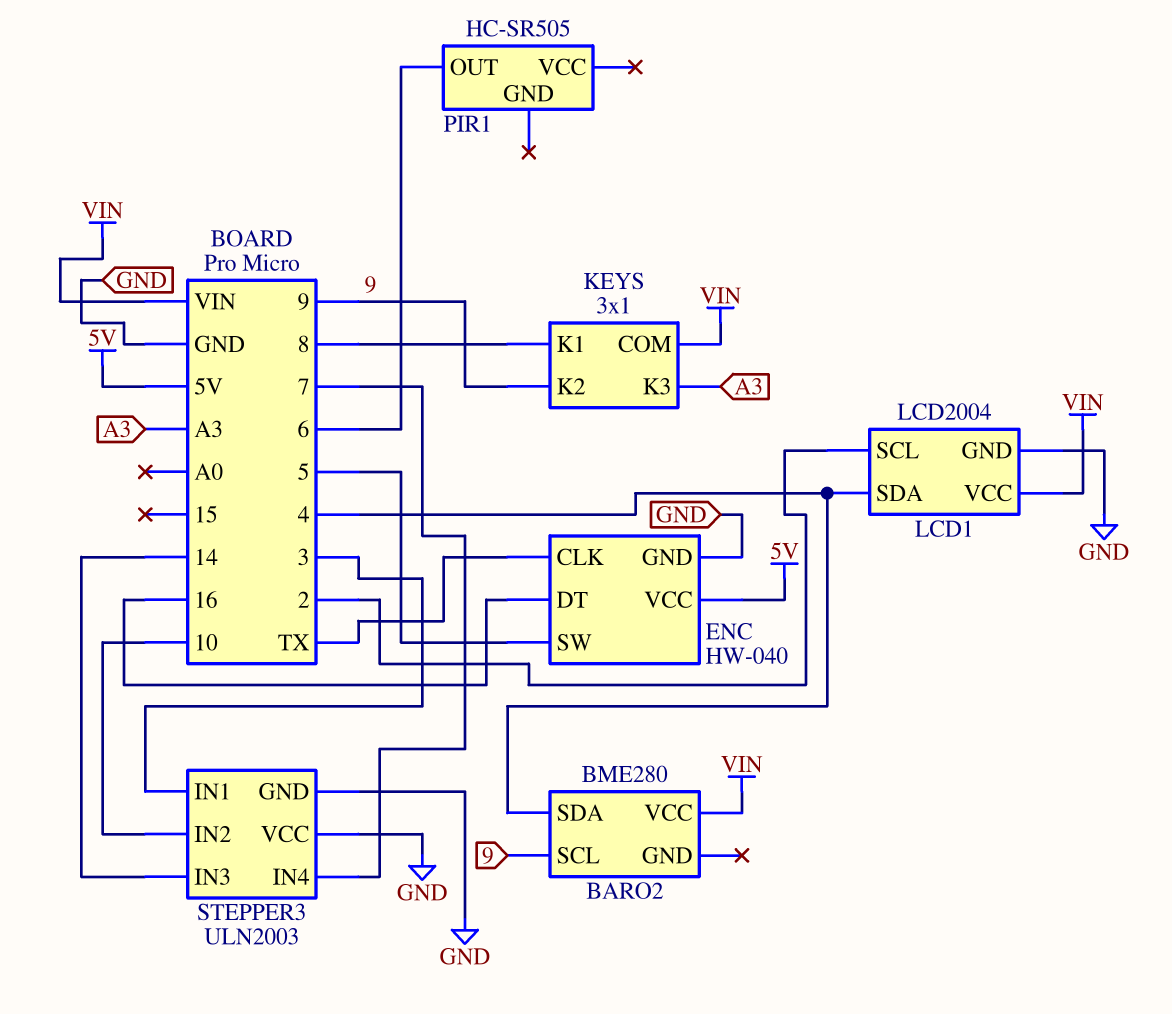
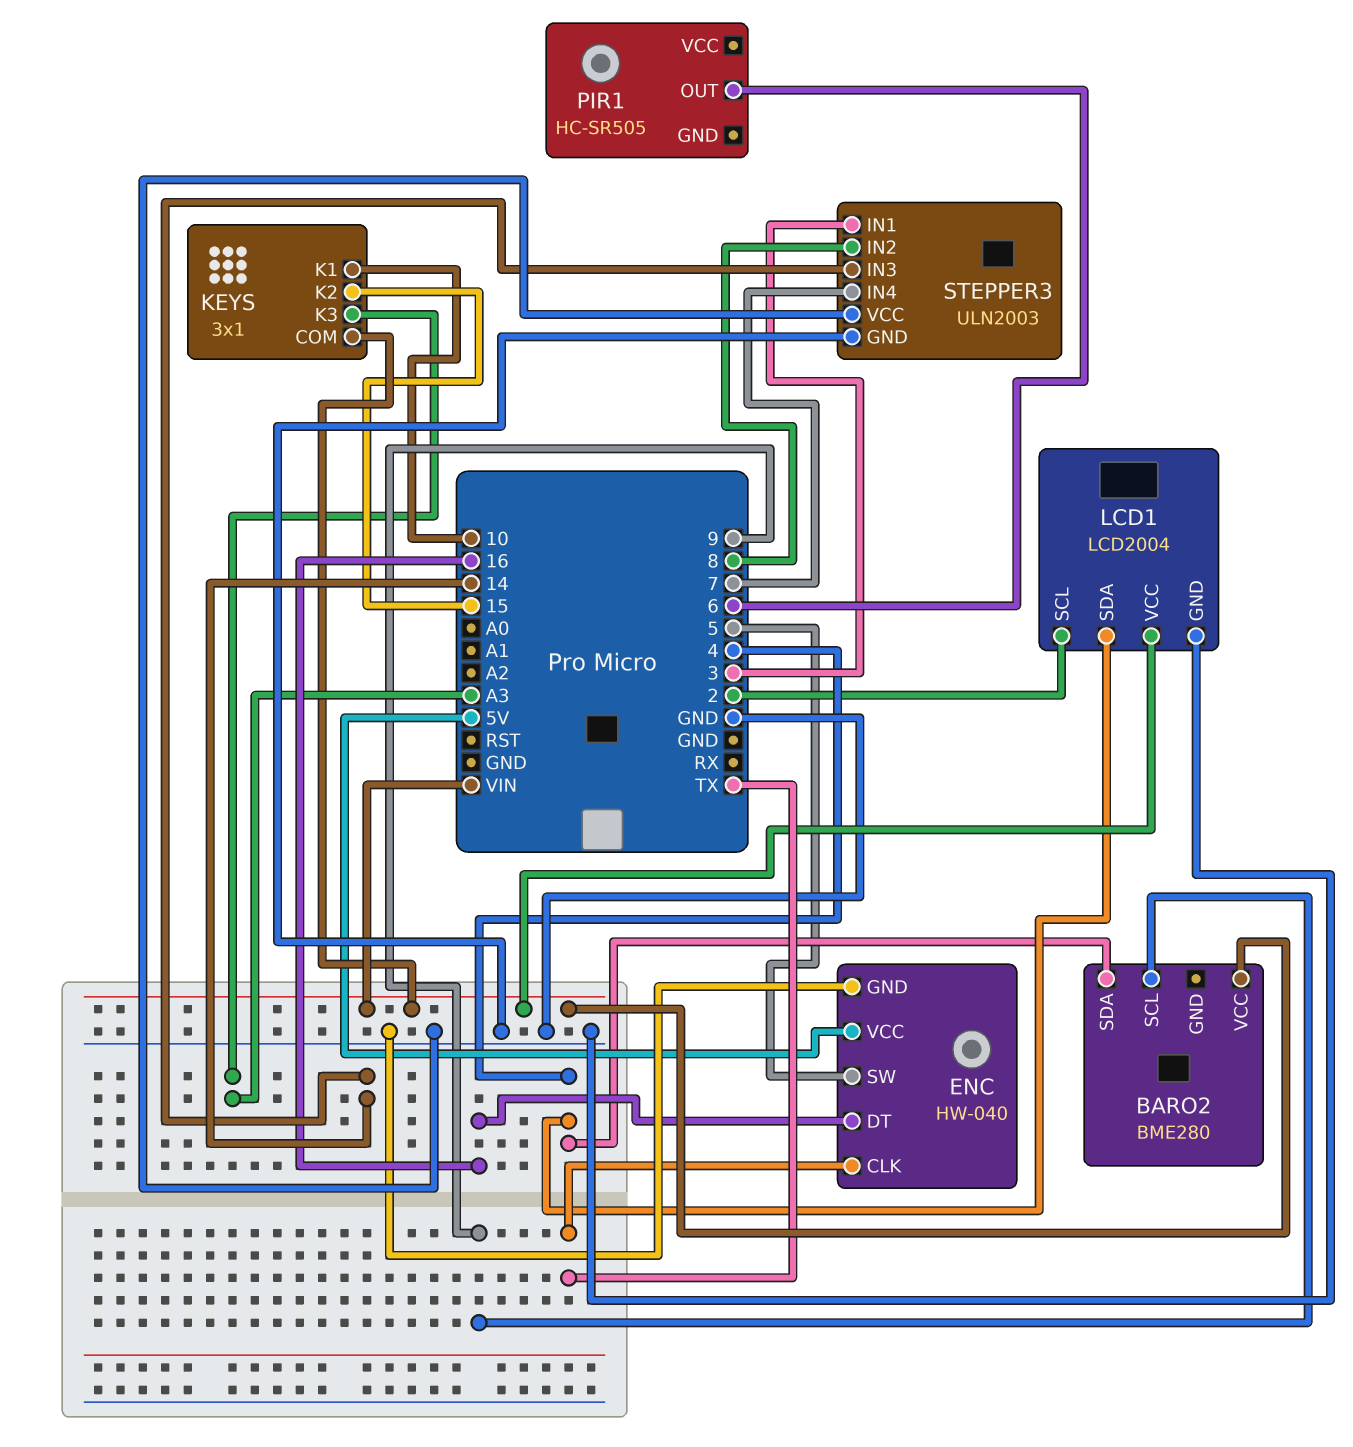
KEYS pin K1: 8 -> 10
KEYS pin K2: 9 -> 15
STEPPER3 pin IN2: 10 -> 8

